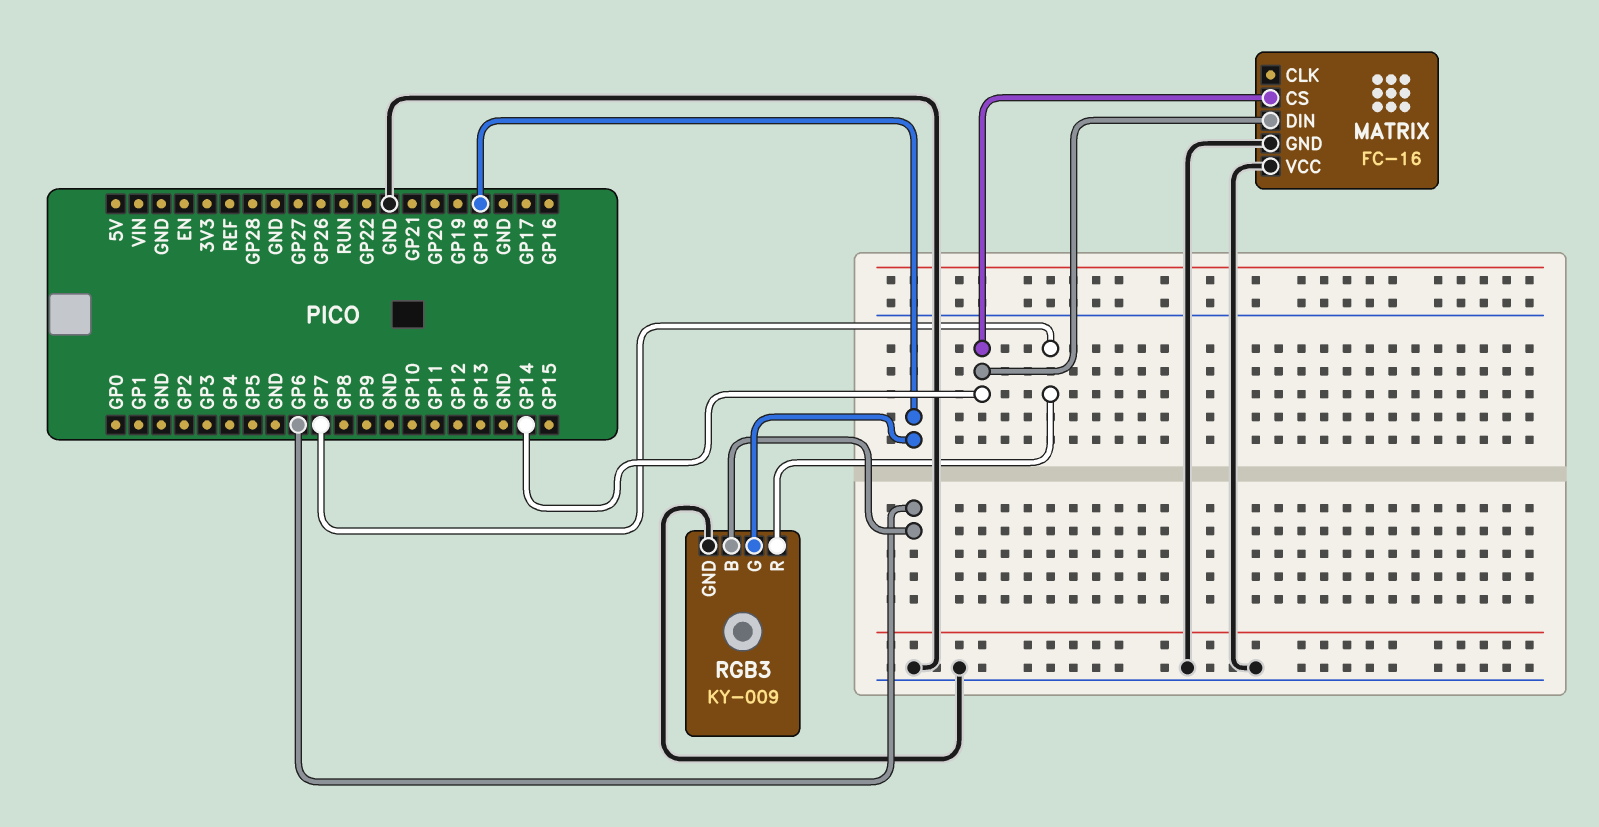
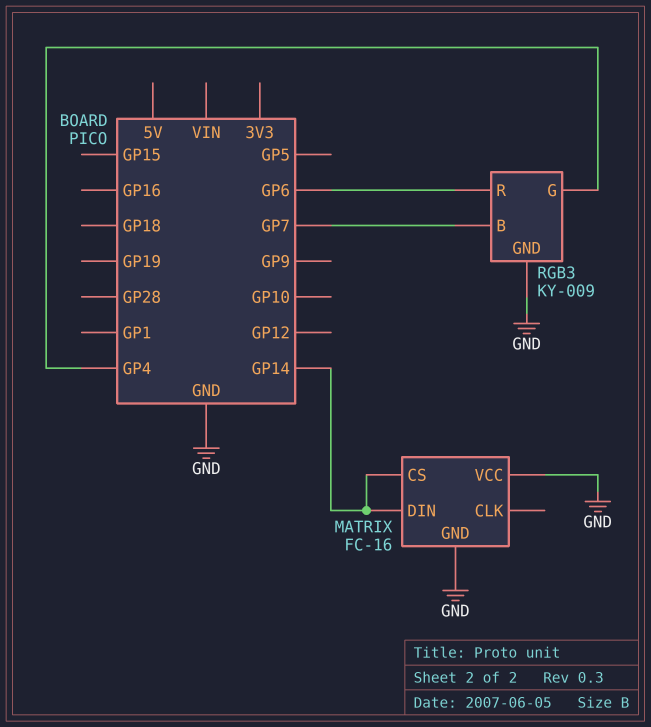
RGB3 pin B: GP6 -> GP7
RGB3 pin G: GP18 -> GP4
RGB3 pin R: GP7 -> GP6

